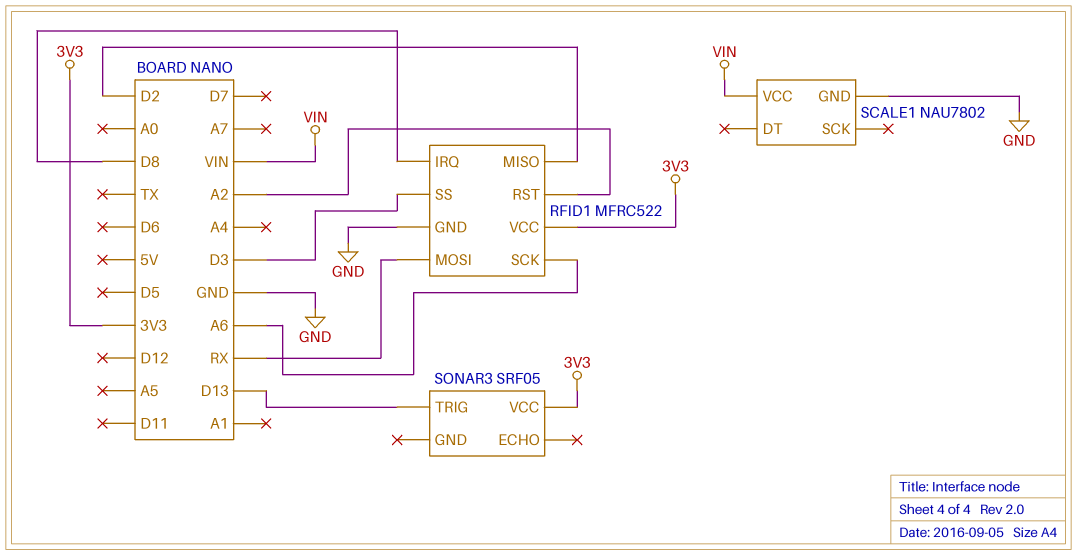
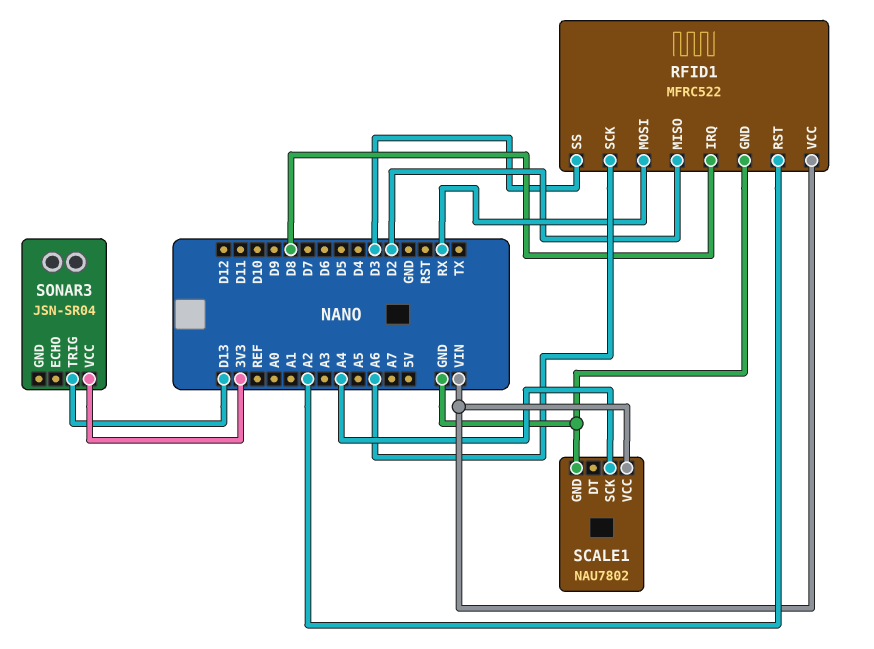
RFID1 pin VCC: 3V3 -> VIN
SCALE1 pin SCK: none -> A4
SONAR3: SRF05 -> JSN-SR04

